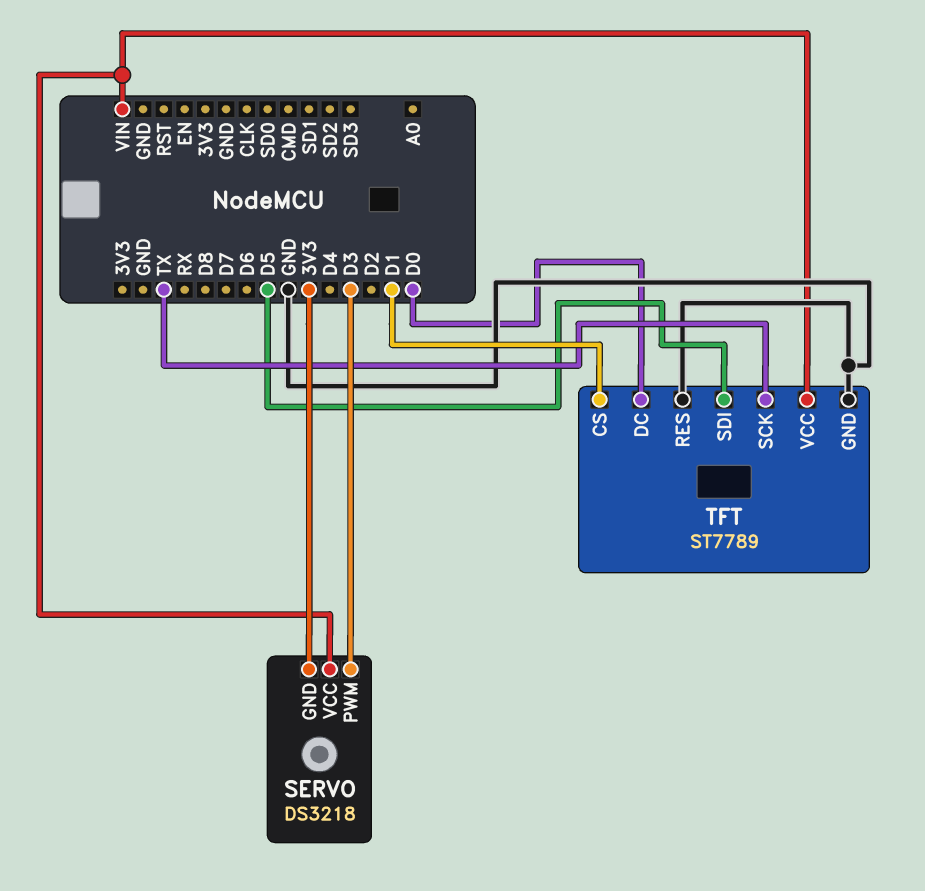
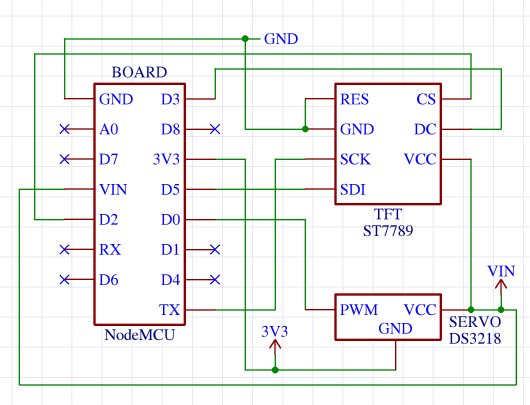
SERVO pin PWM: D3 -> D0
TFT pin CS: D1 -> D2
TFT pin DC: D0 -> D3

